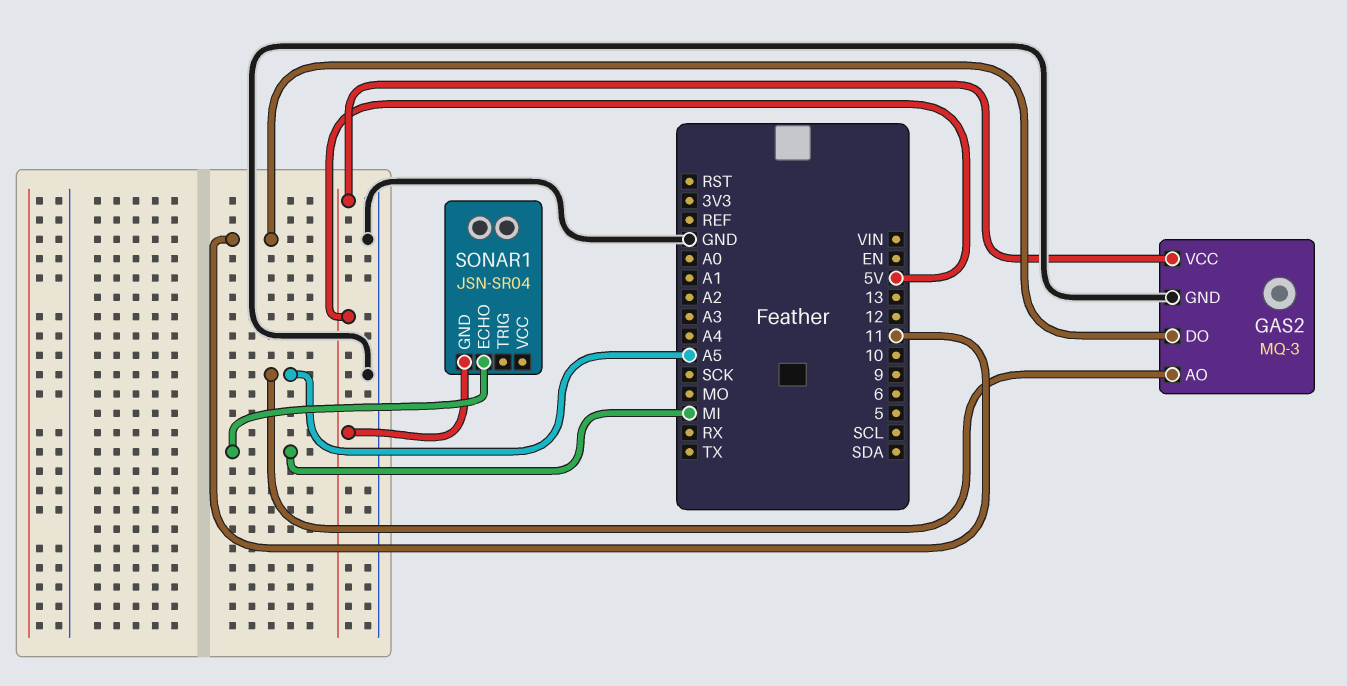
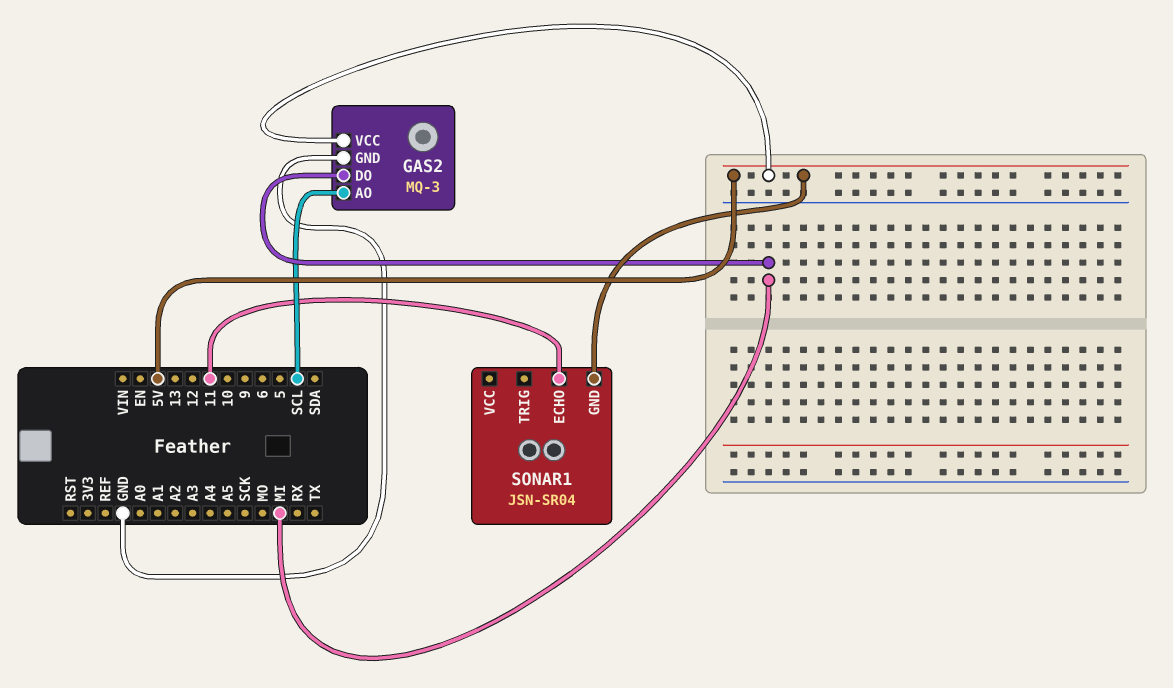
GAS2 pin AO: A5 -> SCL
GAS2 pin DO: 11 -> MI
SONAR1 pin ECHO: MI -> 11

